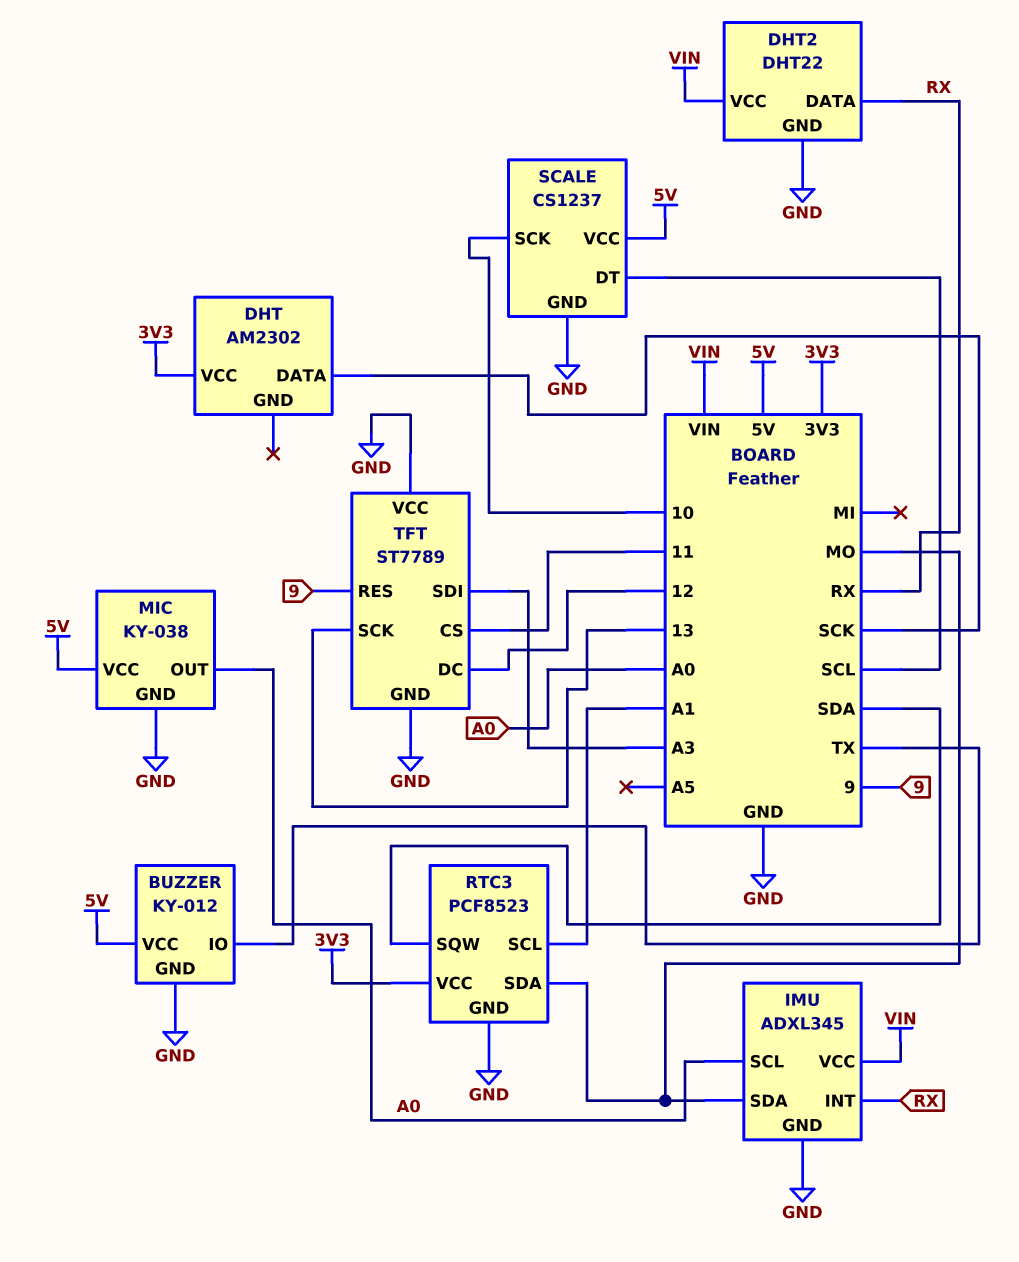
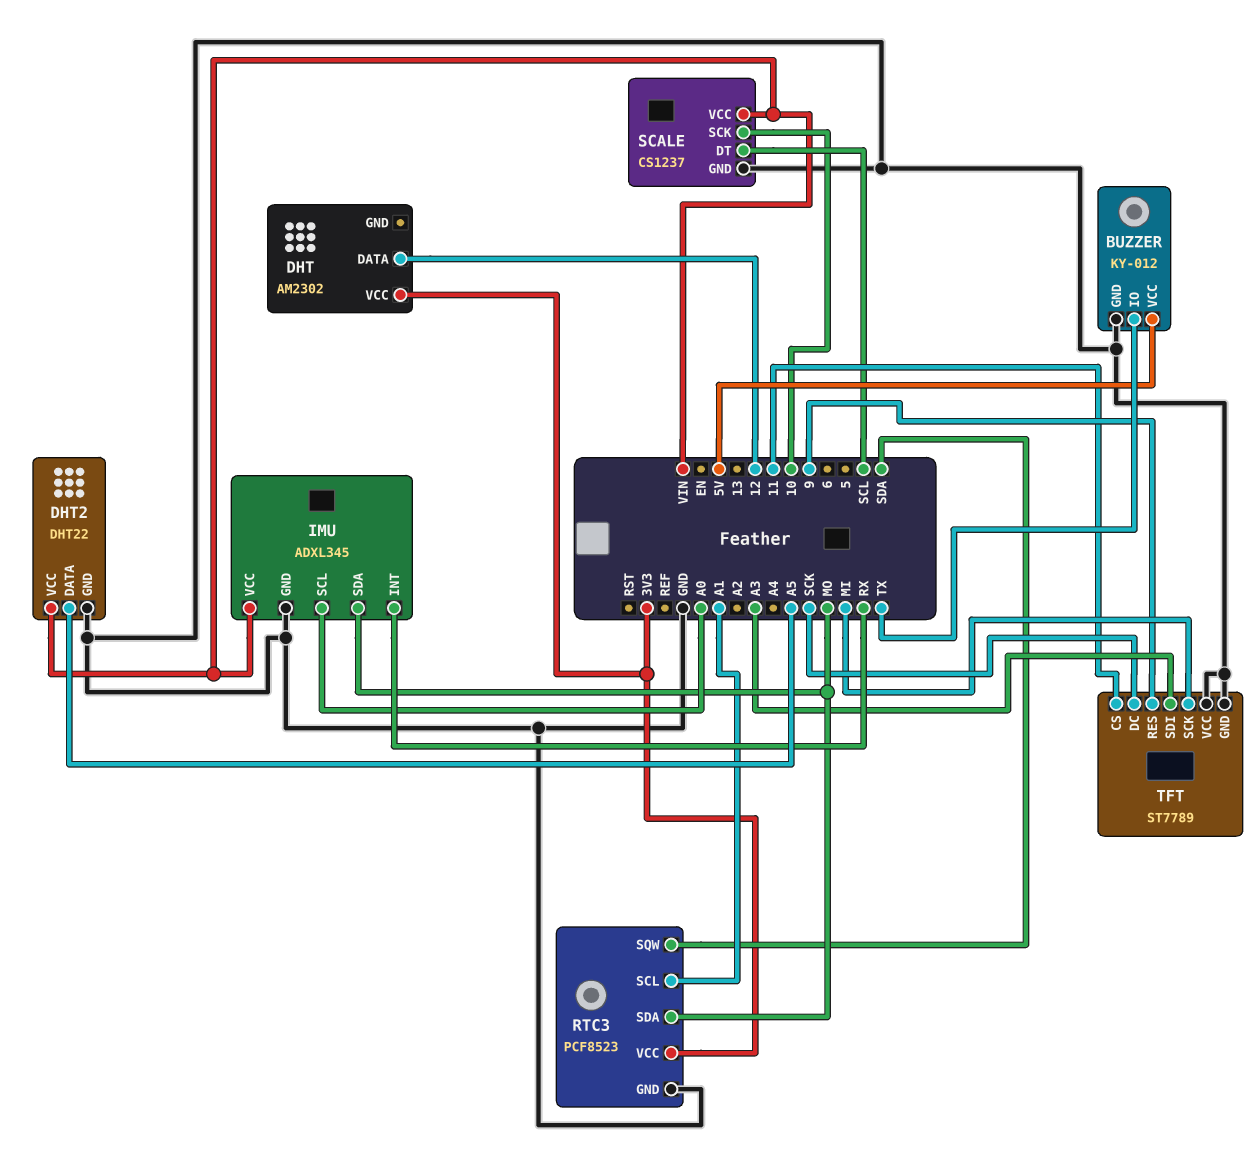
DHT pin DATA: SCK -> 12
DHT2 pin DATA: RX -> A5
MIC: KY-038 -> none
MIC pin GND: GND -> none
MIC pin OUT: A0 -> none
MIC pin VCC: 5V -> none
SCALE pin VCC: 5V -> VIN
TFT pin DC: 12 -> SCK
TFT pin SCK: 13 -> MI

